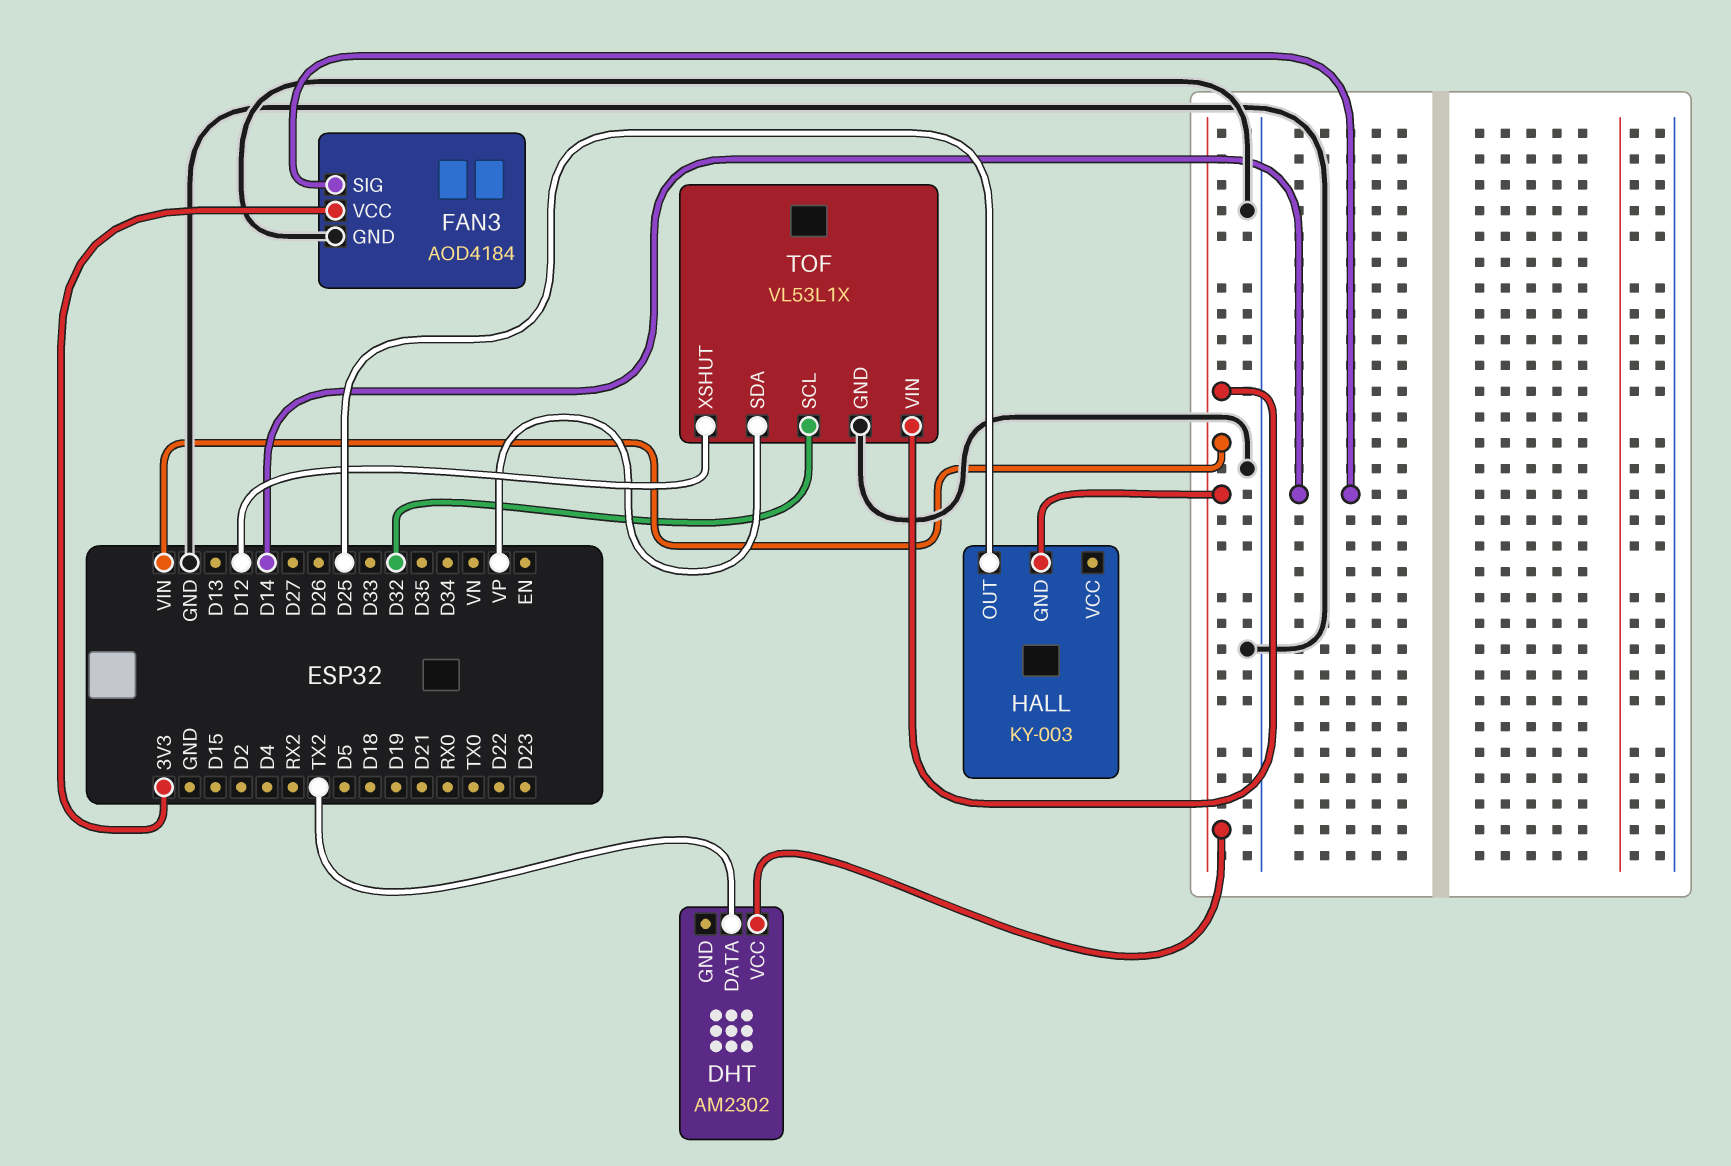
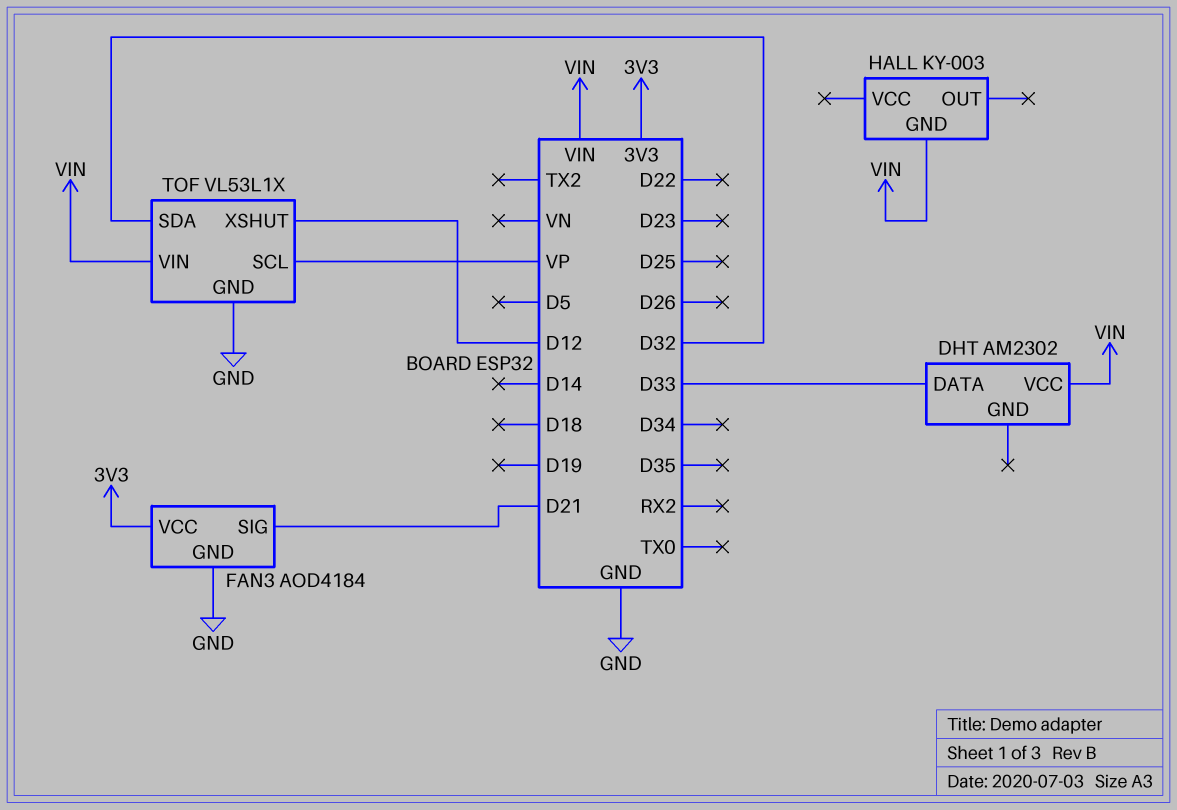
DHT pin DATA: TX2 -> D33
FAN3 pin SIG: D14 -> D21
HALL pin OUT: D25 -> none
TOF pin SCL: D32 -> VP
TOF pin SDA: VP -> D32

